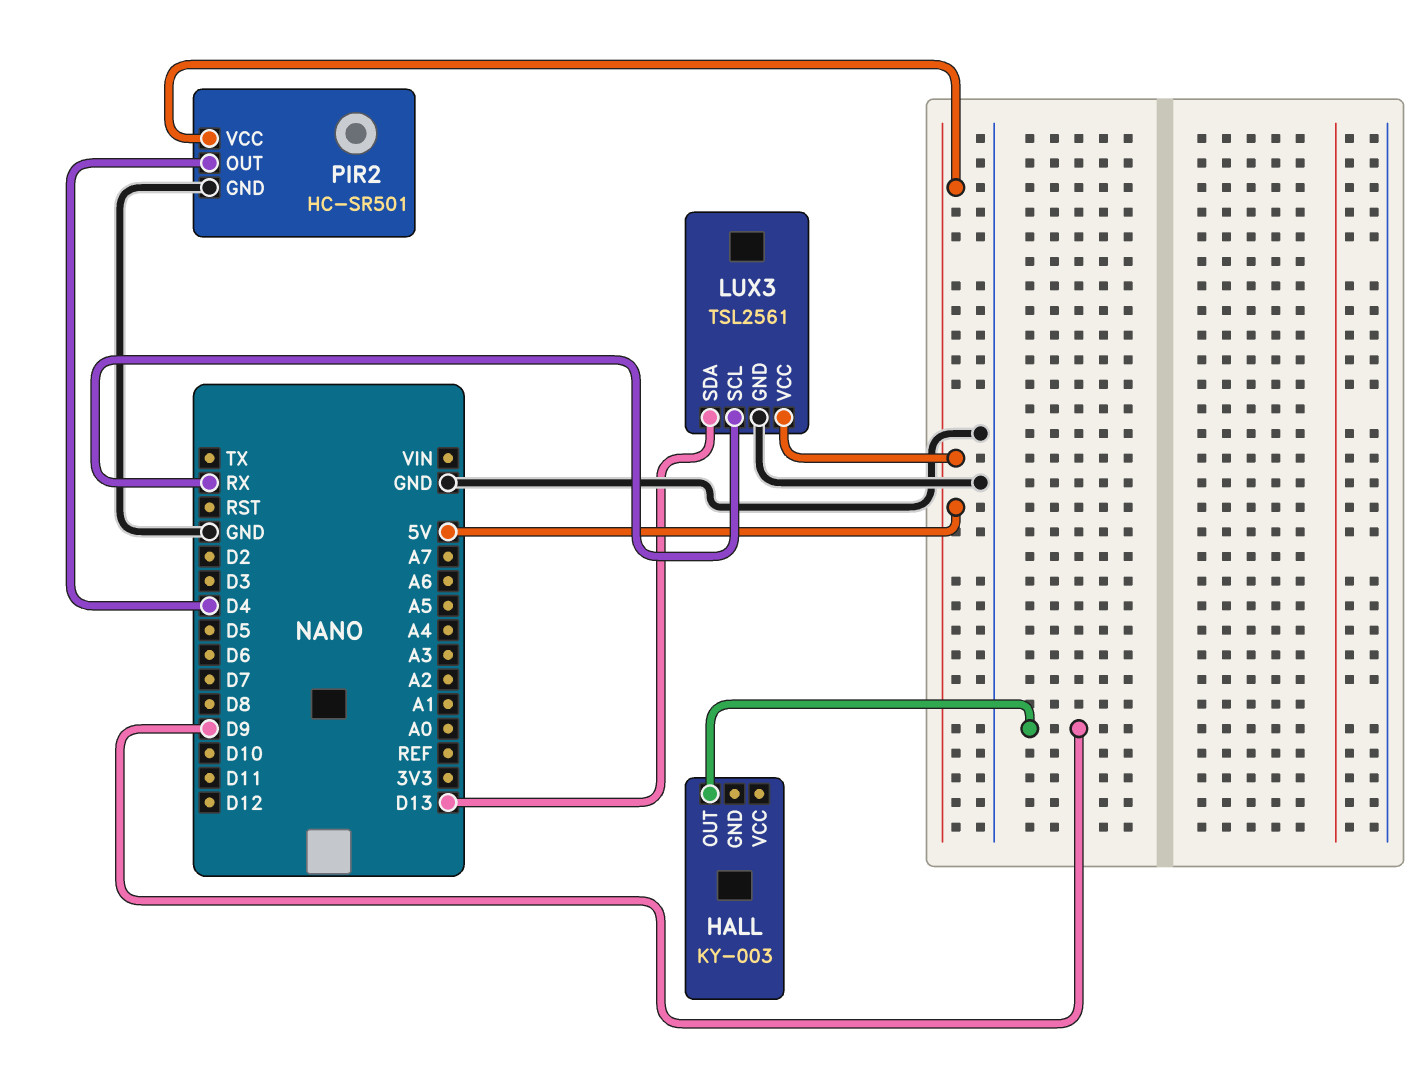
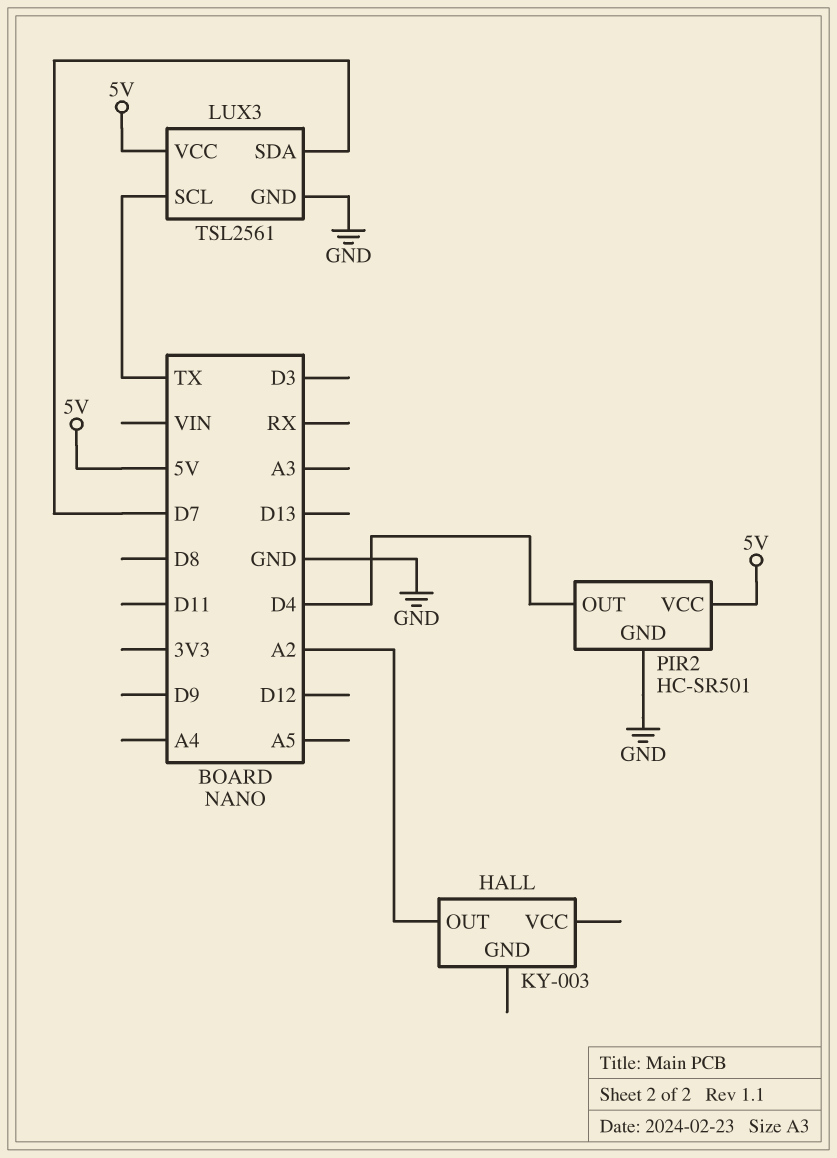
HALL pin OUT: D9 -> A2
LUX3 pin SCL: RX -> TX
LUX3 pin SDA: D13 -> D7

